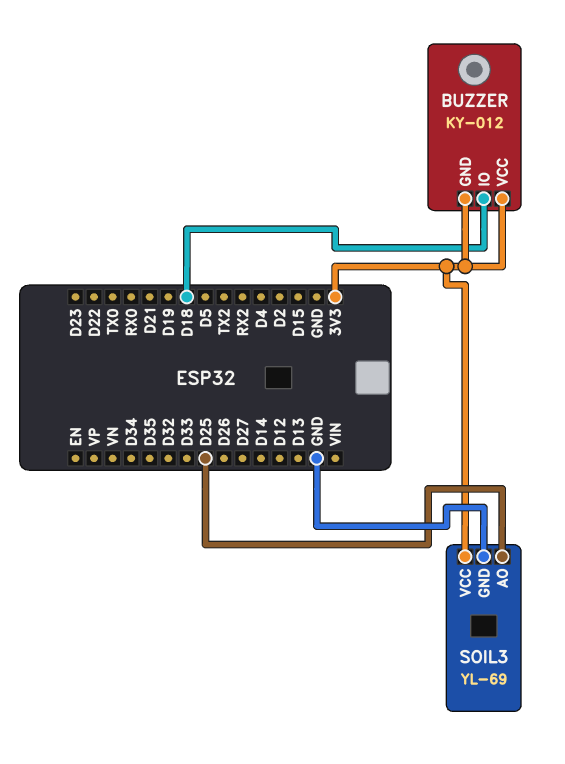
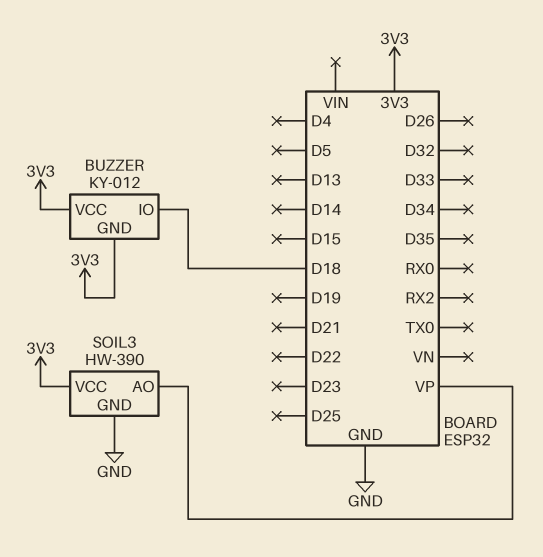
SOIL3: YL-69 -> HW-390
SOIL3 pin AO: D25 -> VP

